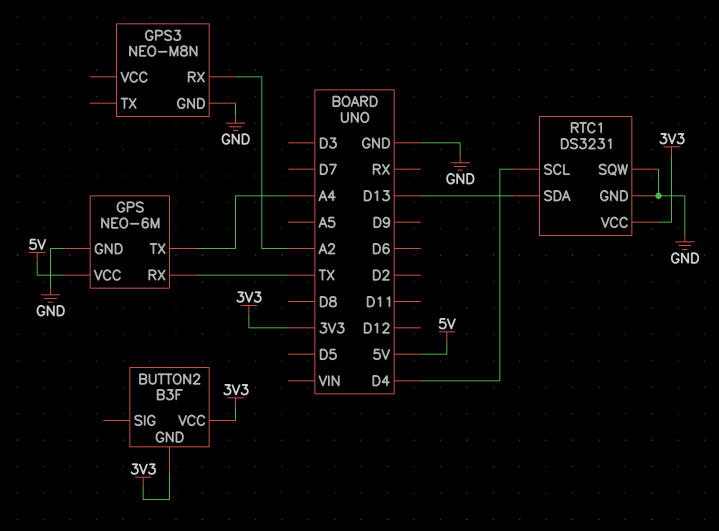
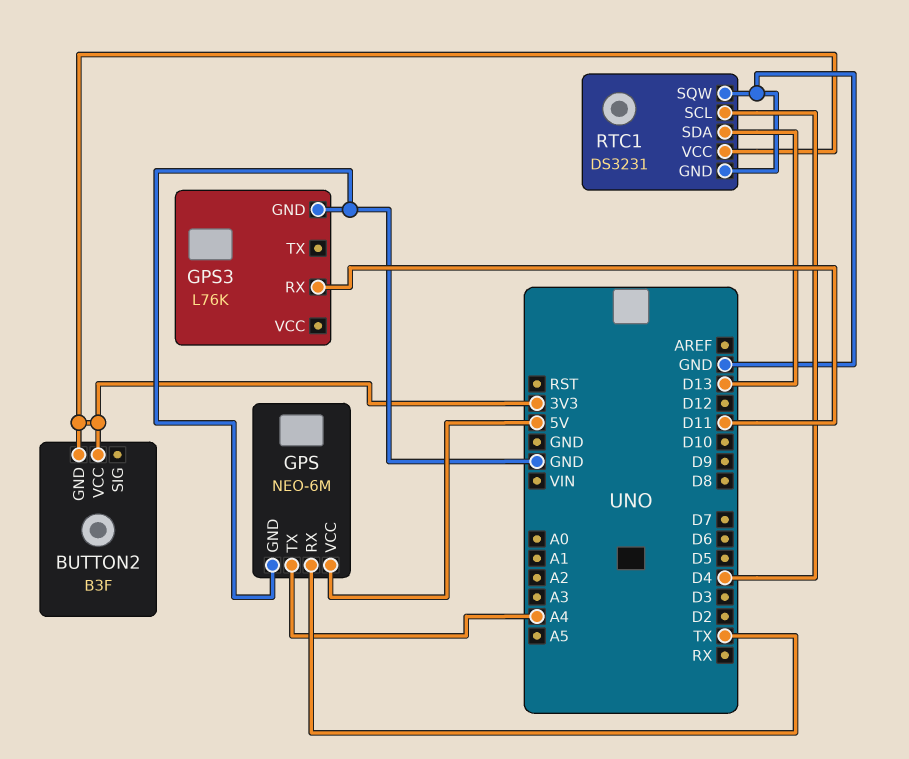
GPS3: NEO-M8N -> L76K
GPS3 pin RX: A2 -> D11

